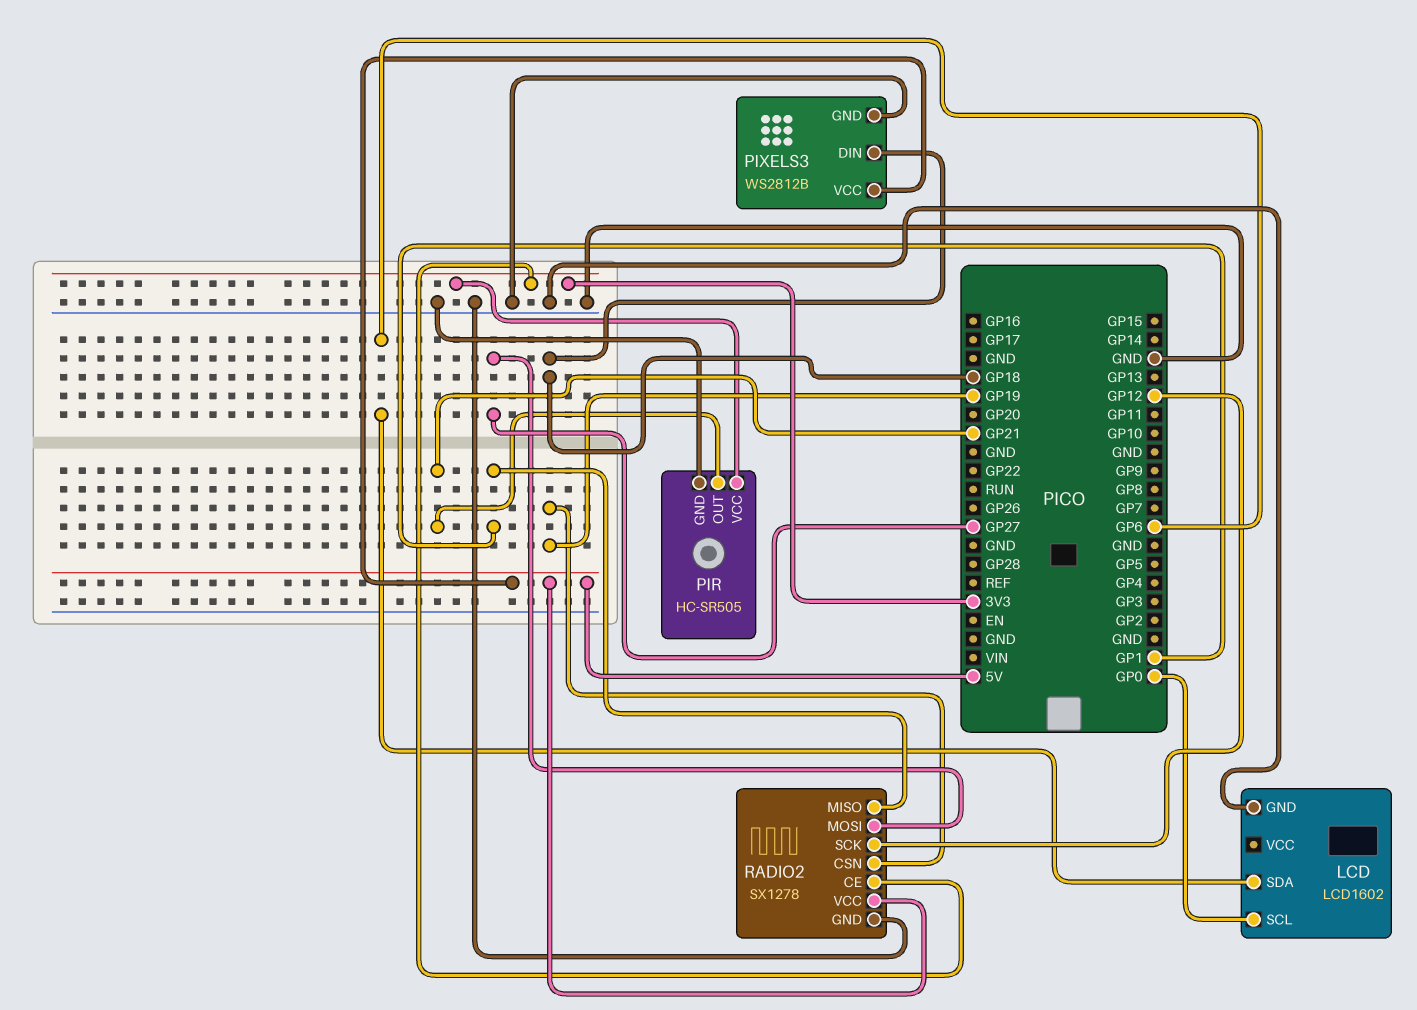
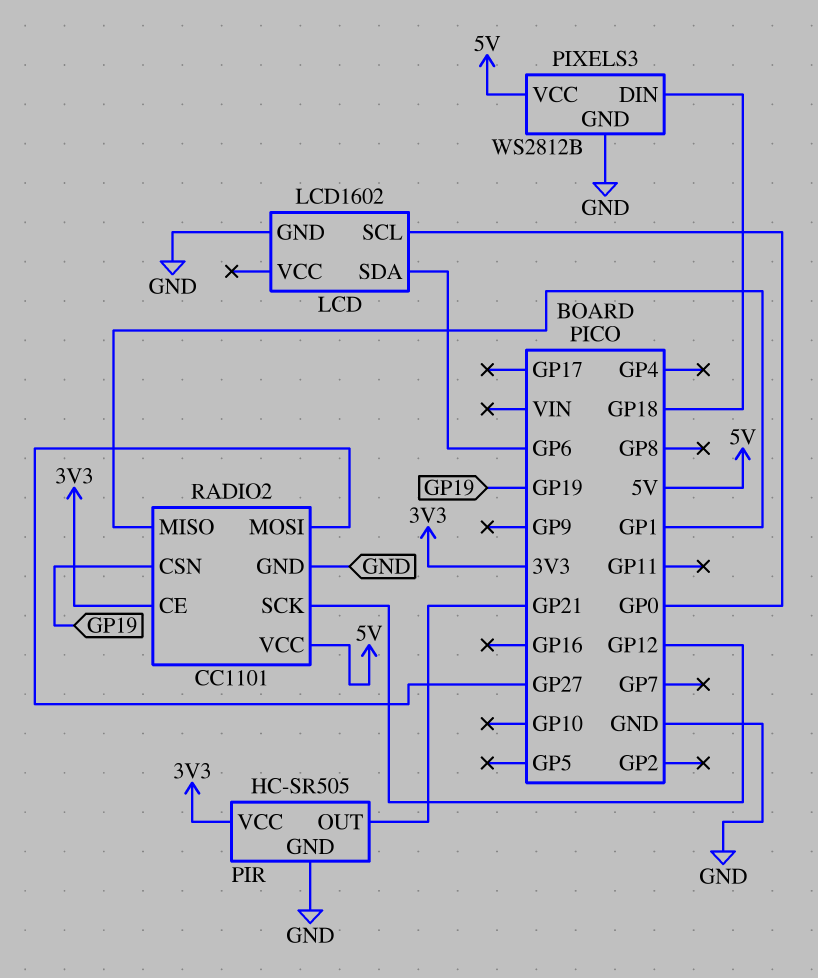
RADIO2: SX1278 -> CC1101

